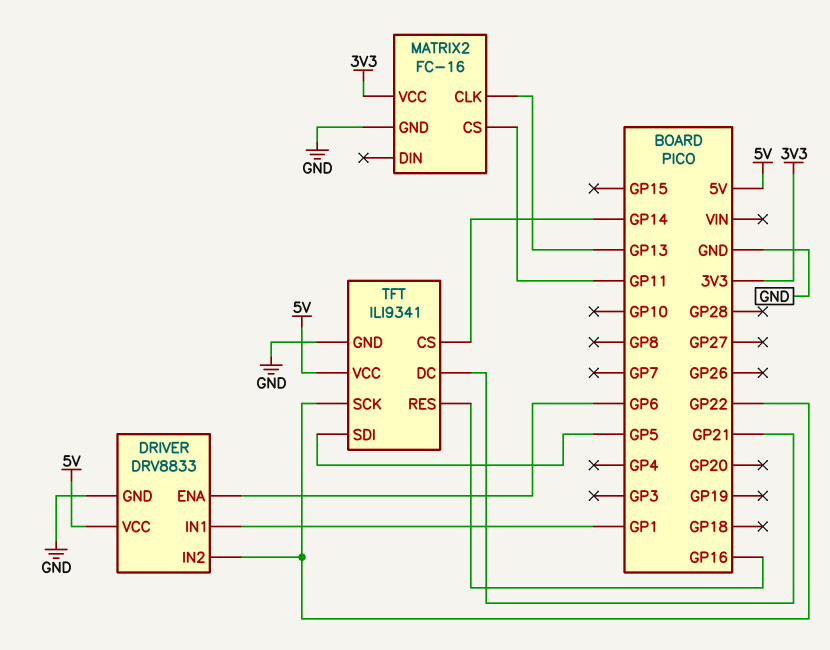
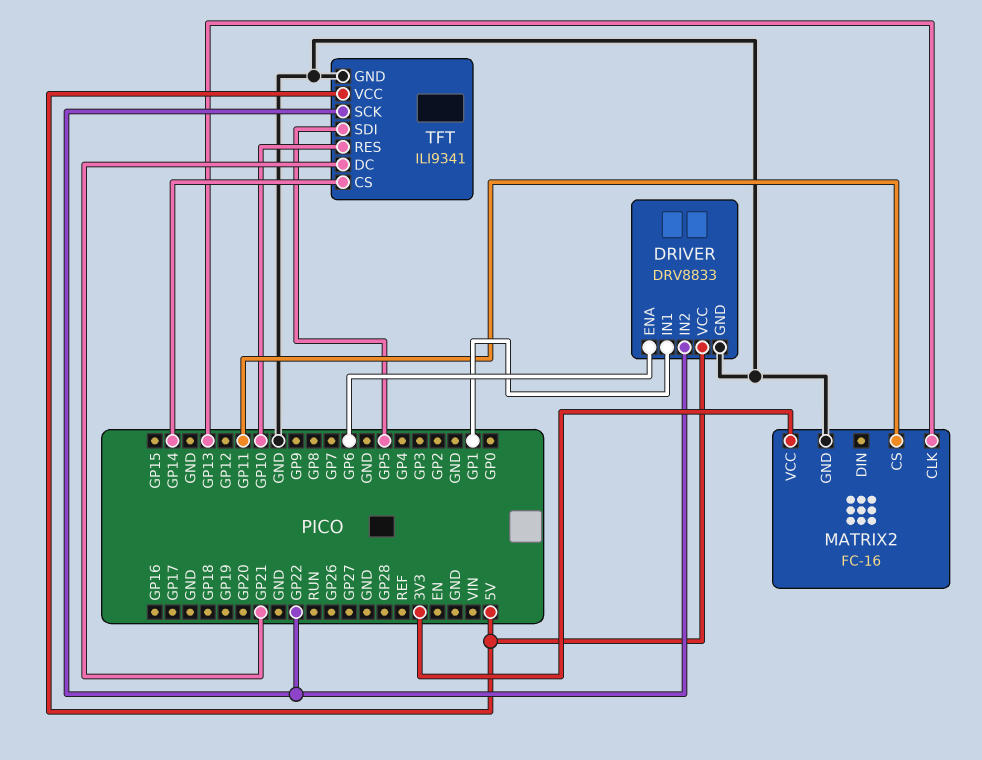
TFT pin RES: GP16 -> GP10

